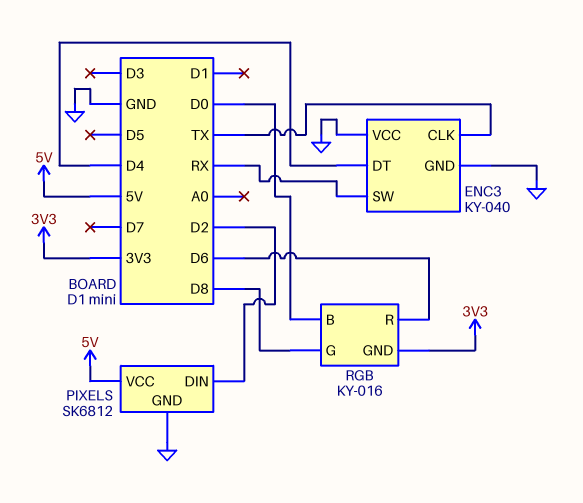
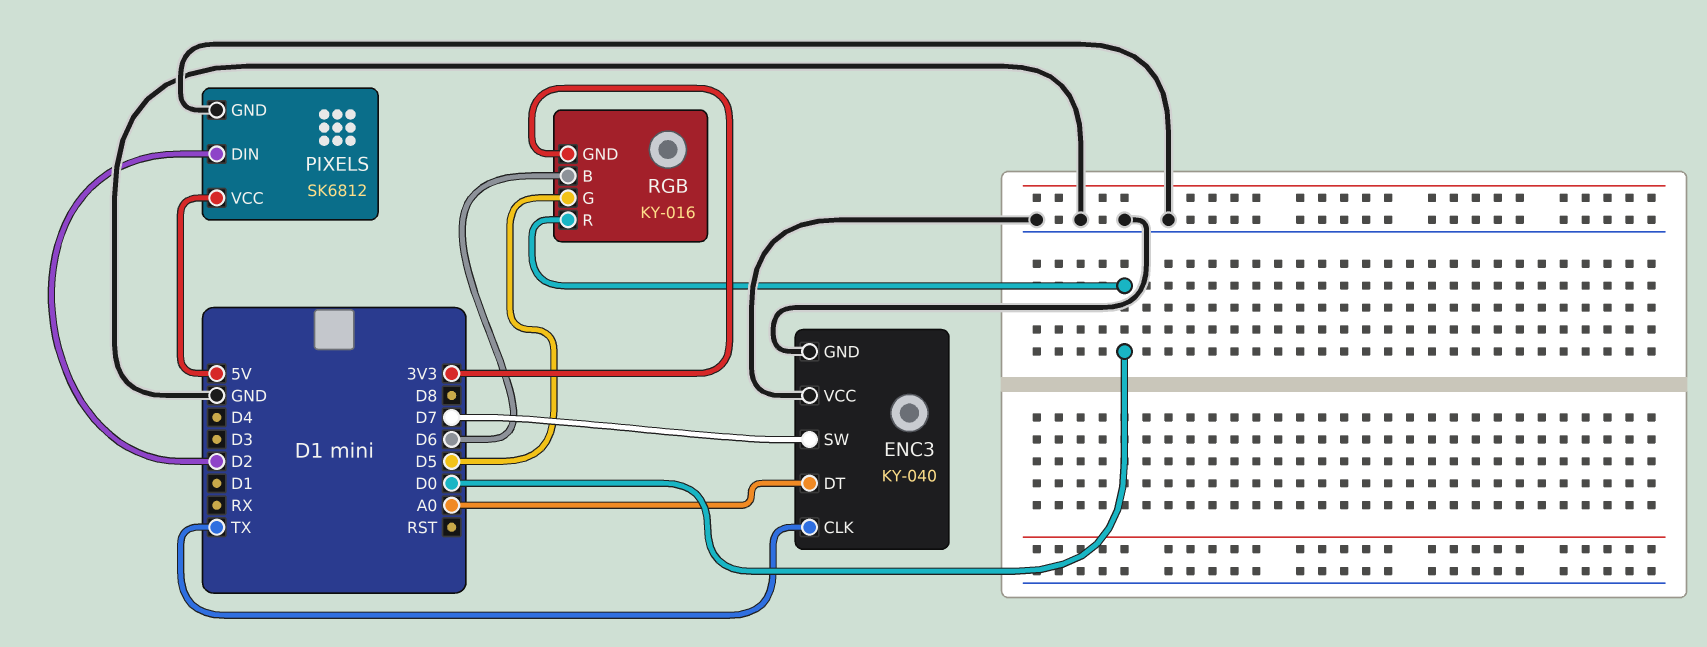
ENC3 pin DT: D4 -> A0
ENC3 pin SW: RX -> D7
RGB pin B: D0 -> D6
RGB pin G: D8 -> D5
RGB pin R: D6 -> D0

